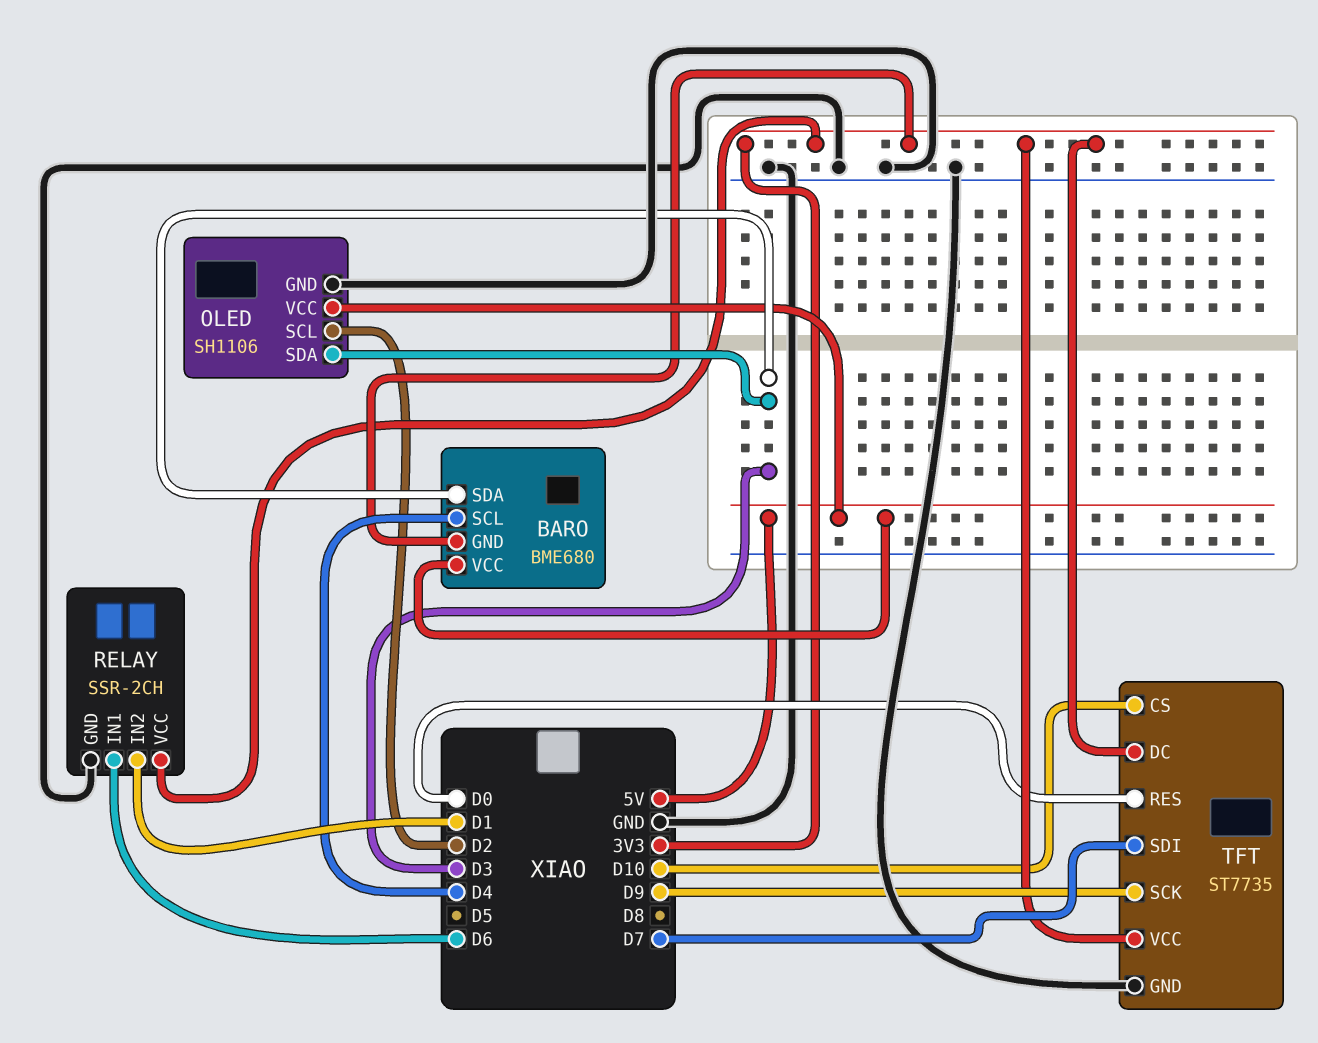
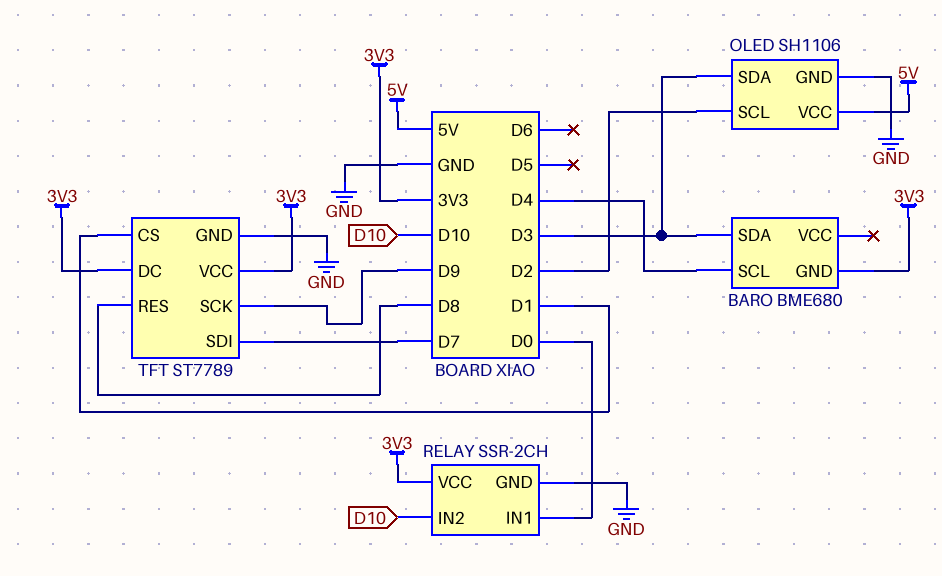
BARO pin VCC: 5V -> none
RELAY pin IN1: D6 -> D0
RELAY pin IN2: D1 -> D10
TFT: ST7735 -> ST7789
TFT pin CS: D10 -> D1
TFT pin RES: D0 -> D8

